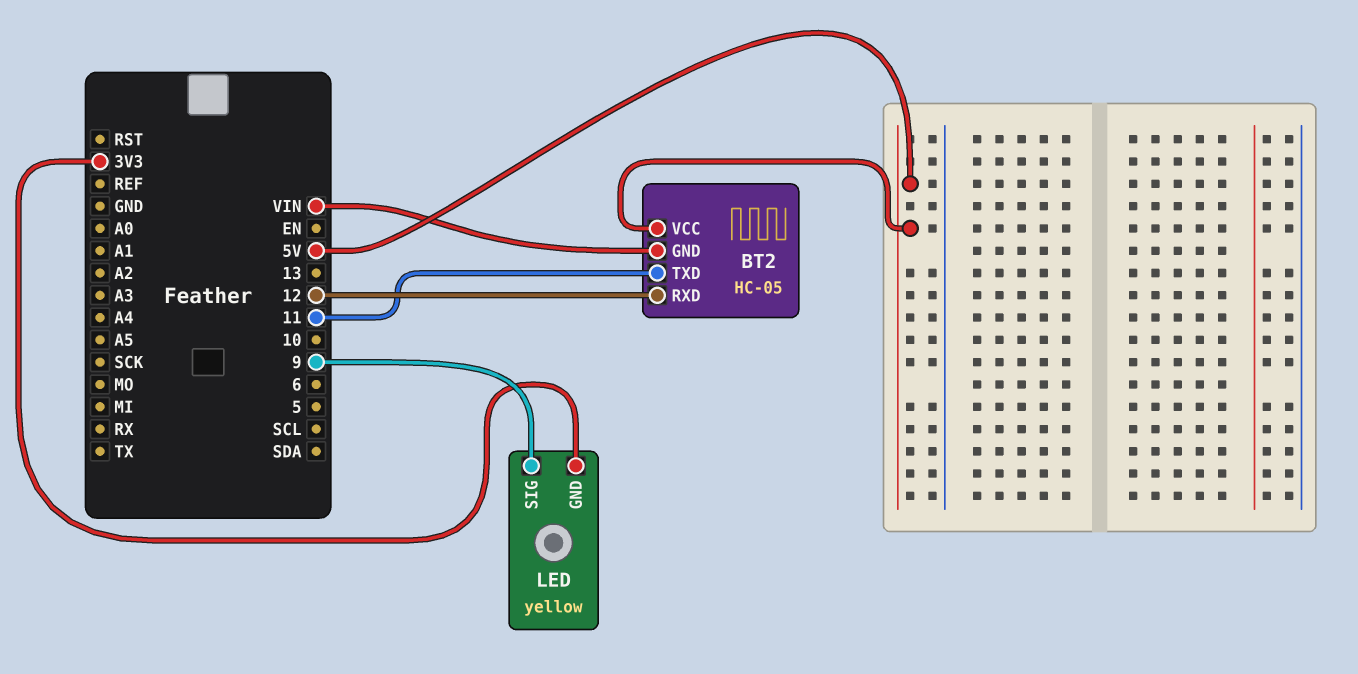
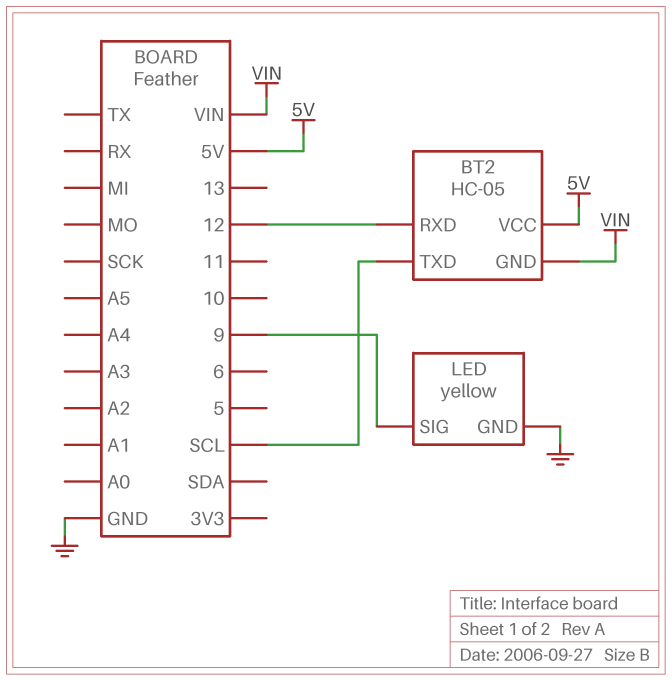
BT2 pin TXD: 11 -> SCL
LED pin GND: 3V3 -> GND

